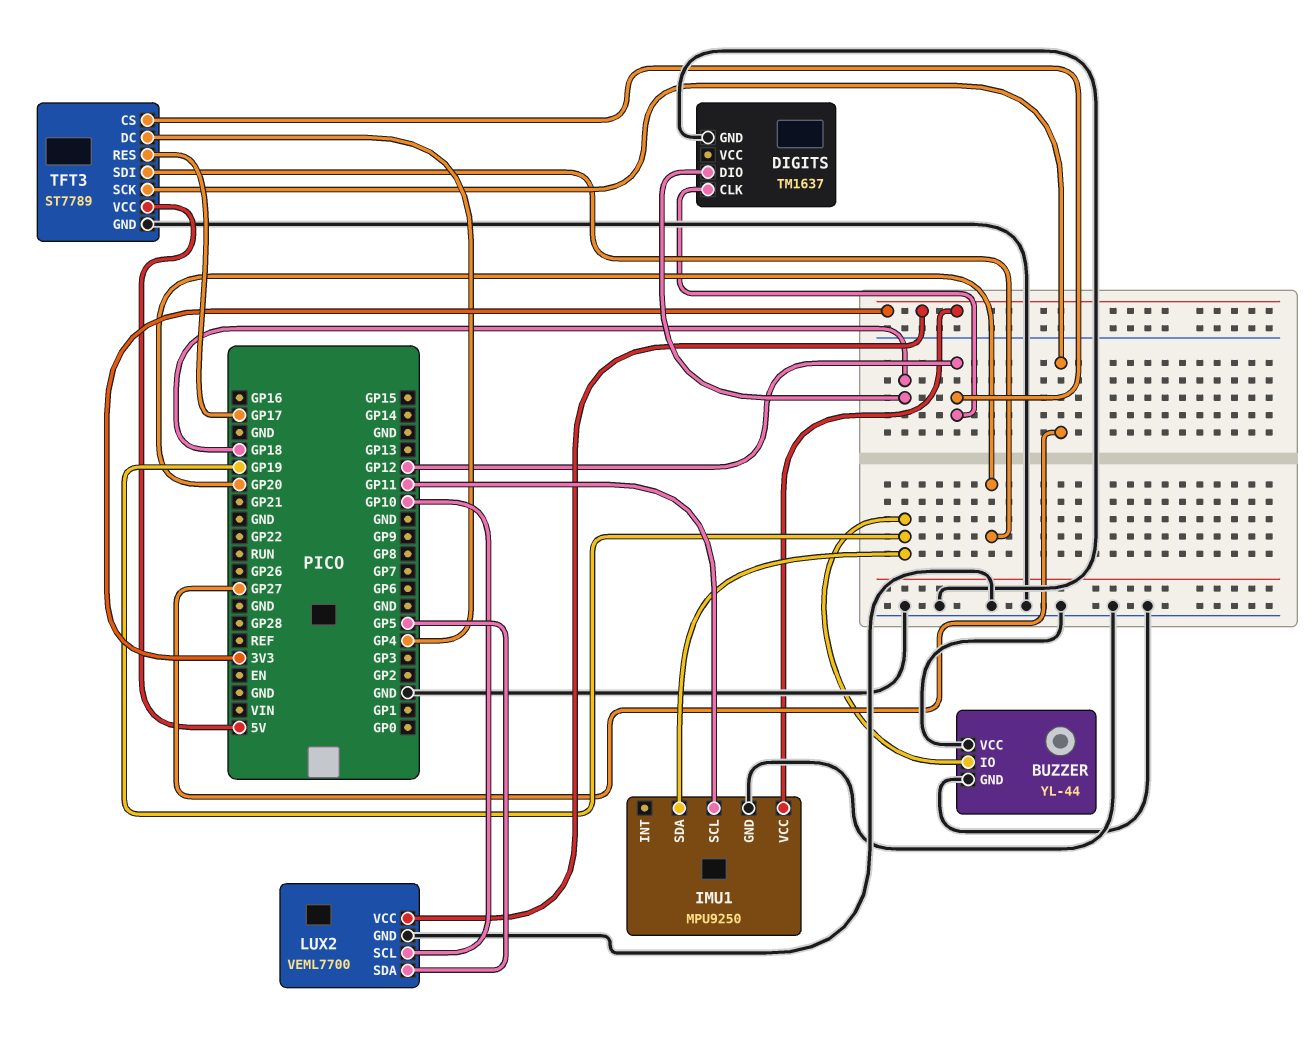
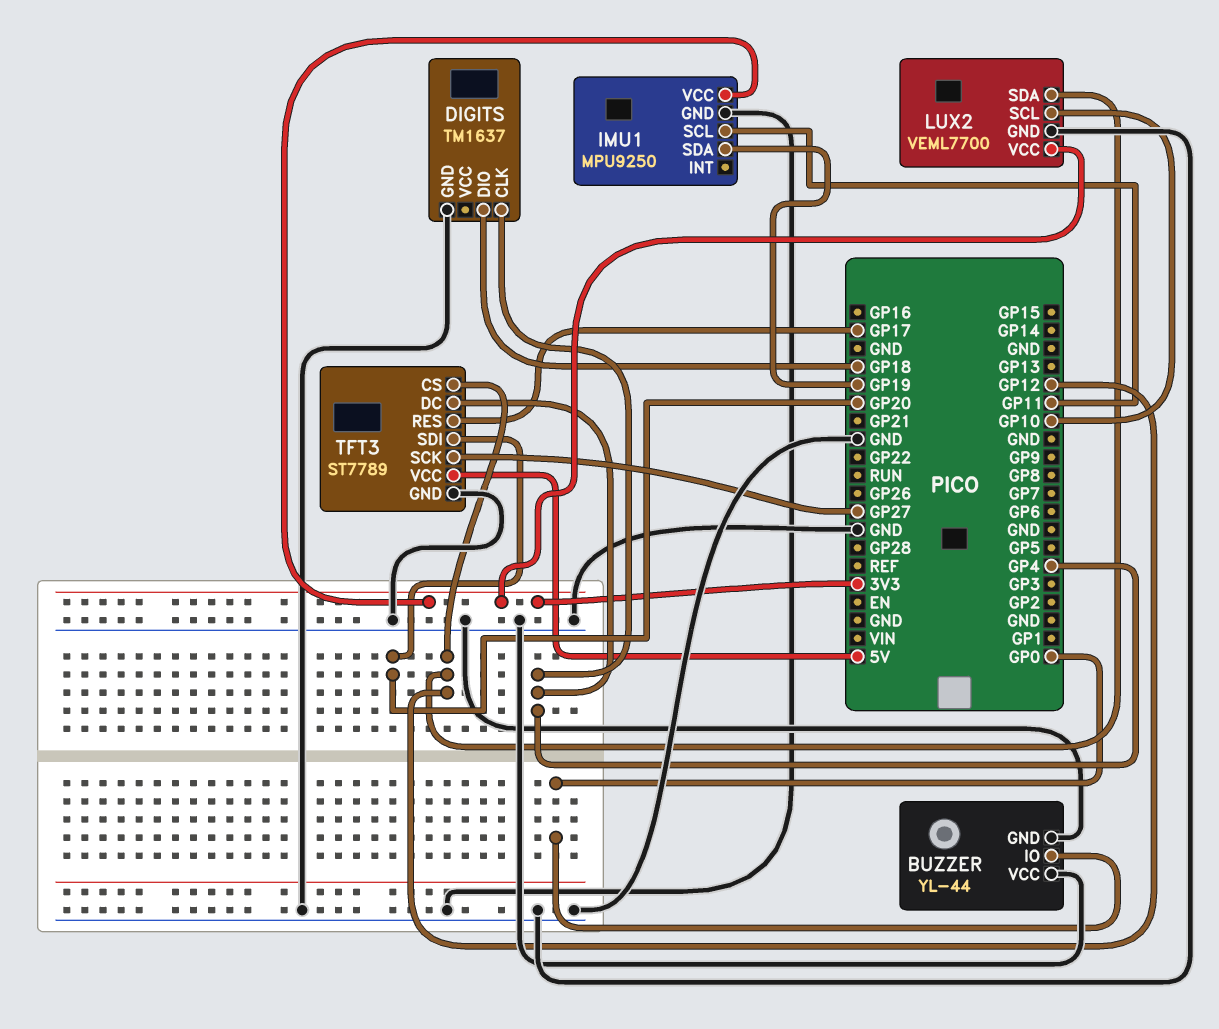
BUZZER pin IO: GP19 -> GP0
DIGITS pin CLK: GP12 -> GP4
LUX2 pin SDA: GP5 -> GP12

